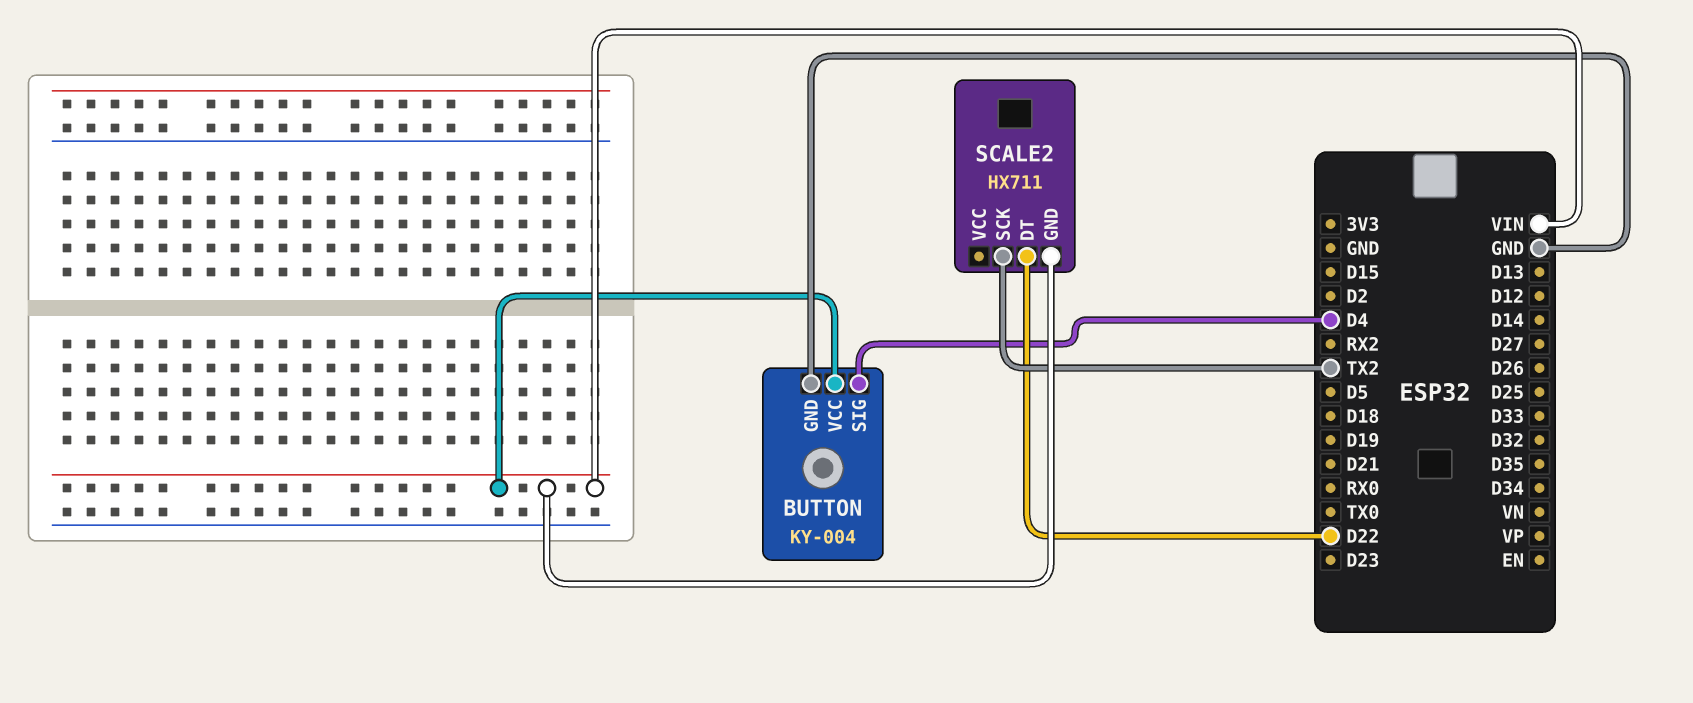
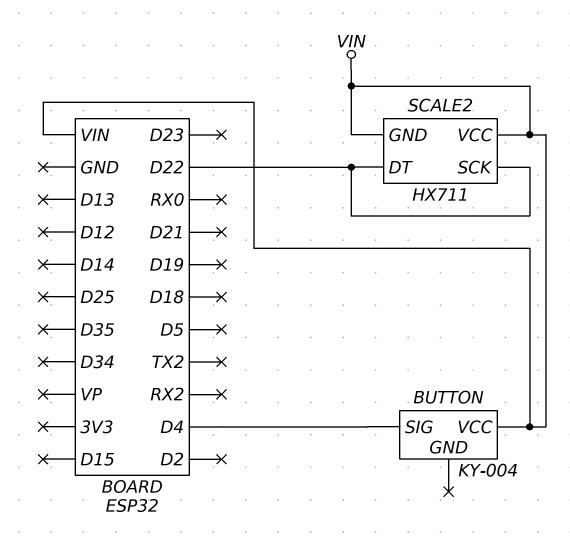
BUTTON pin GND: GND -> none
SCALE2 pin SCK: TX2 -> D22
SCALE2 pin VCC: none -> VIN

